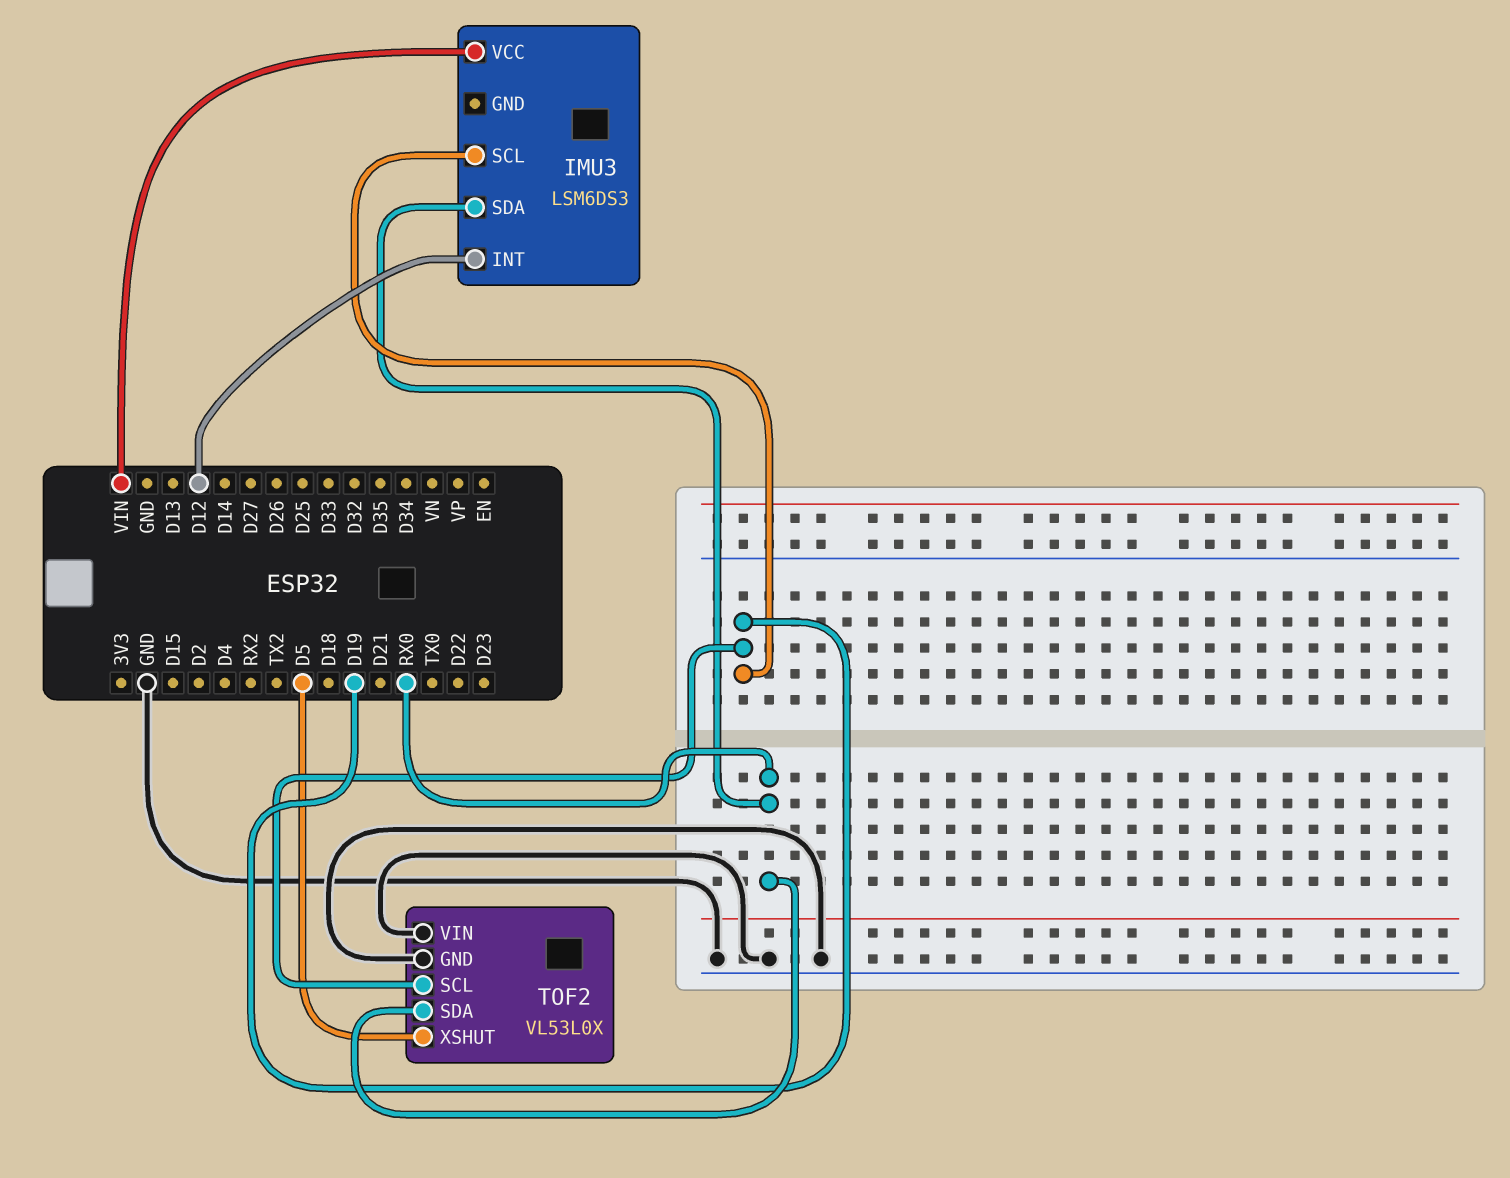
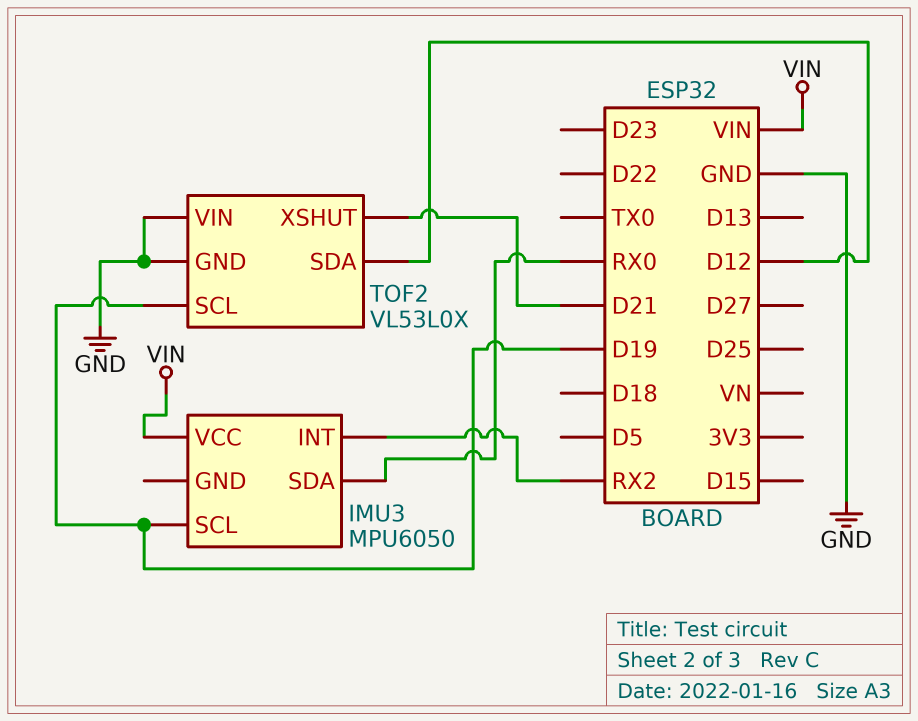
IMU3: LSM6DS3 -> MPU6050
IMU3 pin INT: D12 -> RX2
TOF2 pin SDA: RX0 -> D12
TOF2 pin XSHUT: D5 -> D21

